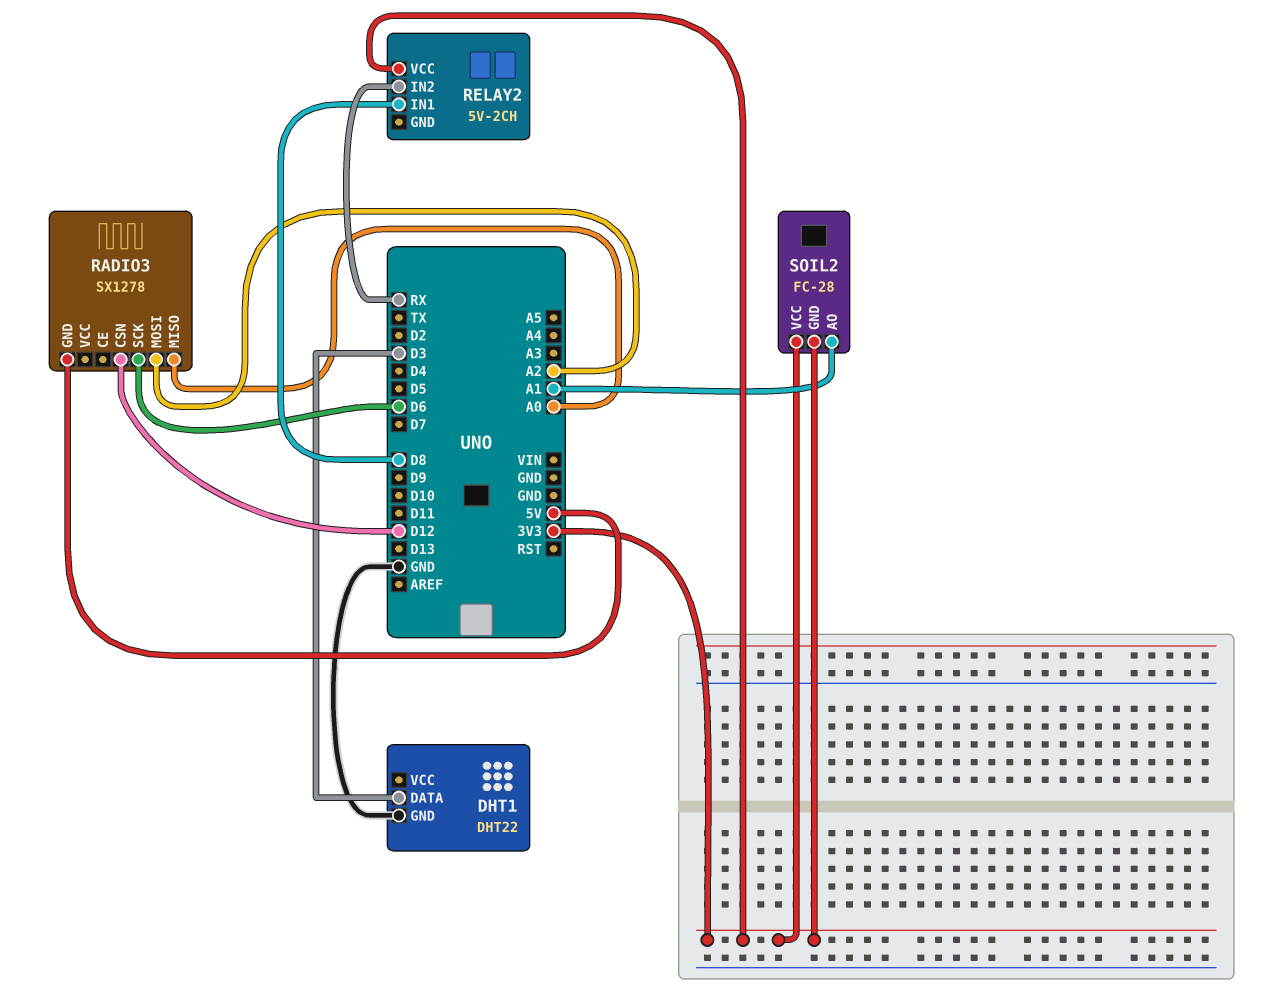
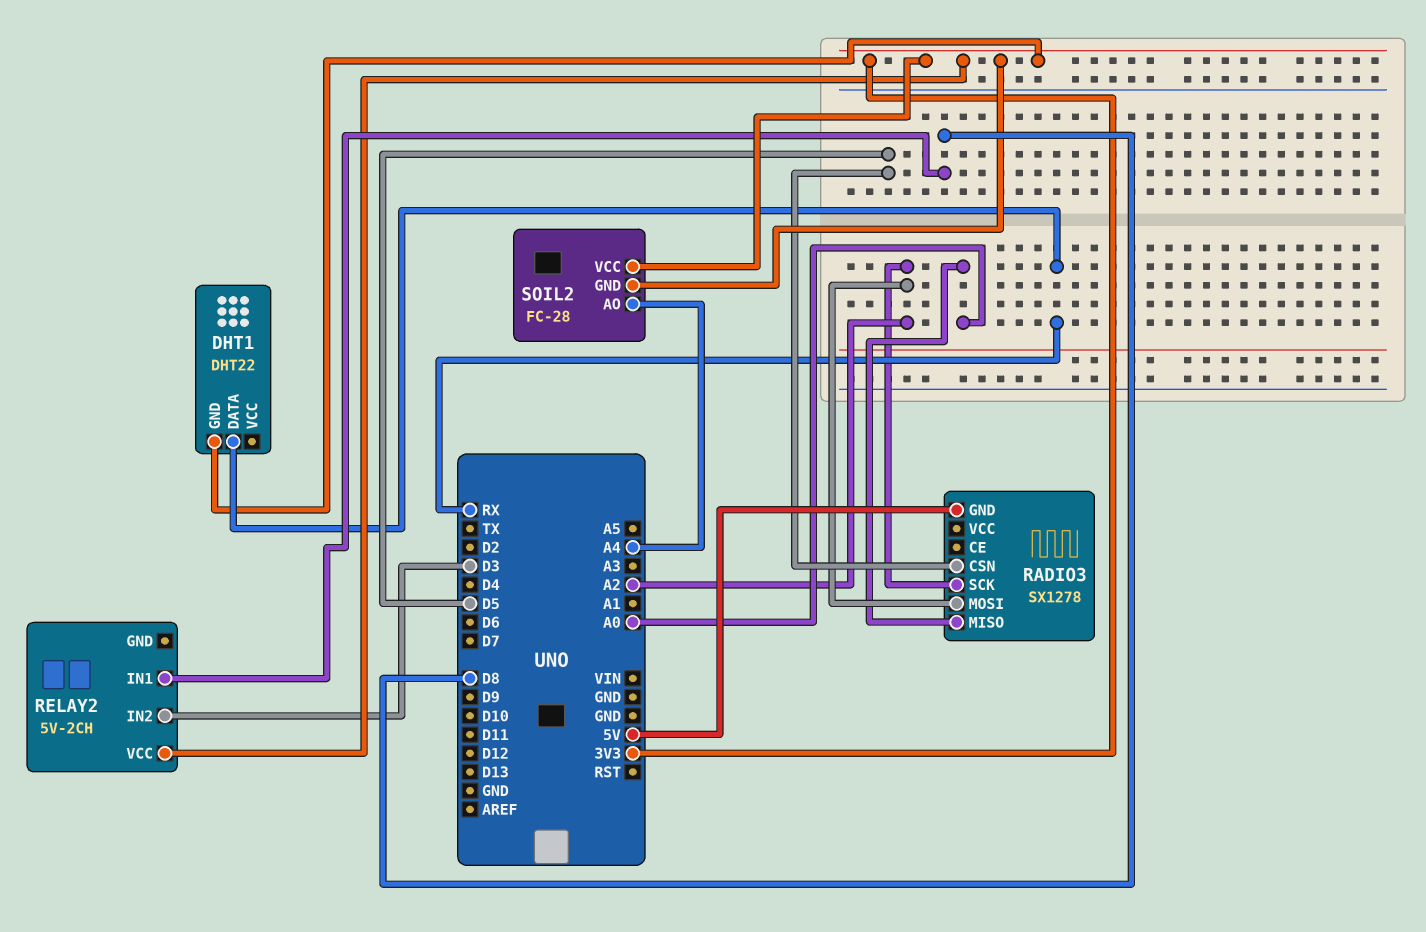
DHT1 pin DATA: D3 -> RX
DHT1 pin GND: GND -> 3V3
RADIO3 pin CSN: D12 -> D5
RADIO3 pin SCK: D6 -> A2
RELAY2 pin IN2: RX -> D3
SOIL2 pin AO: A1 -> A4

